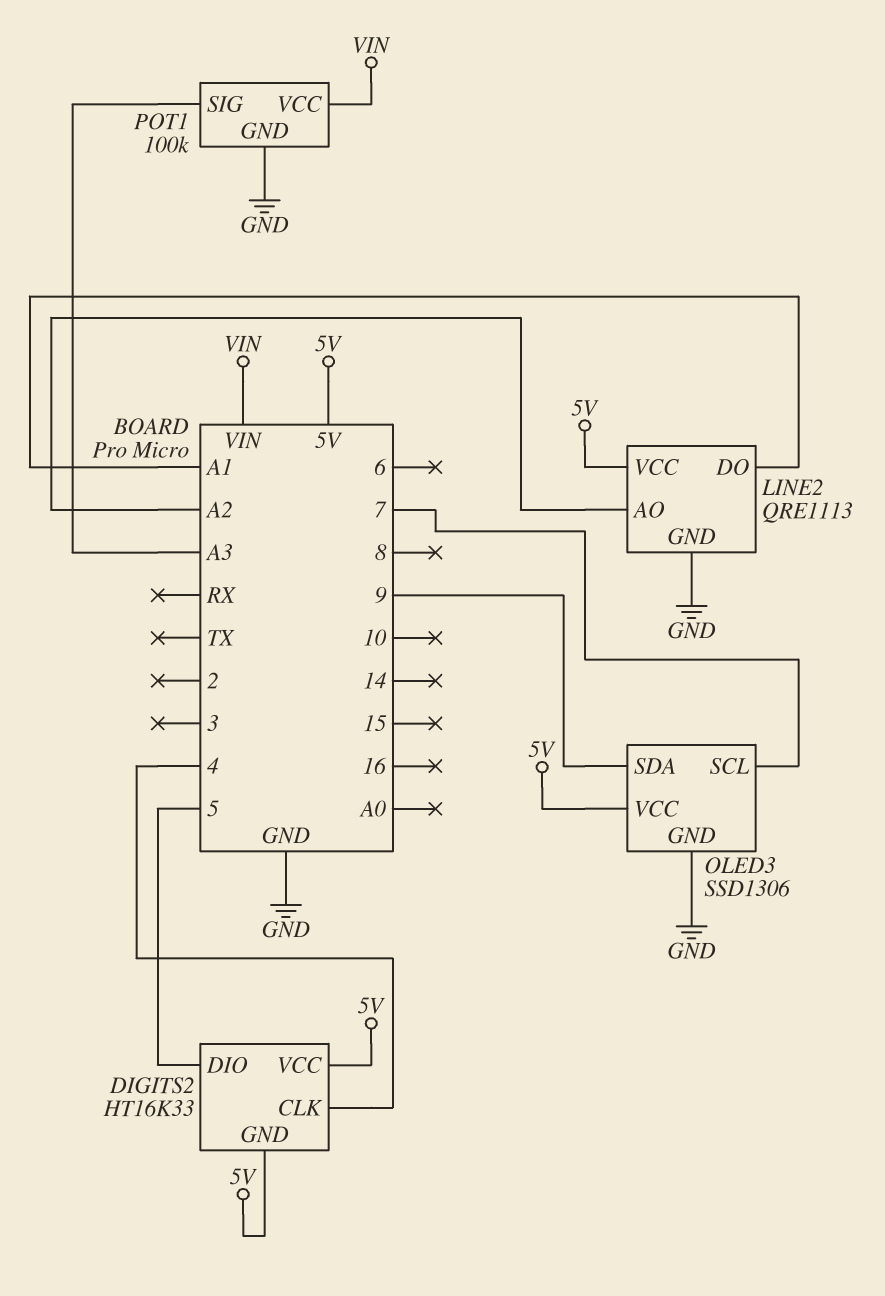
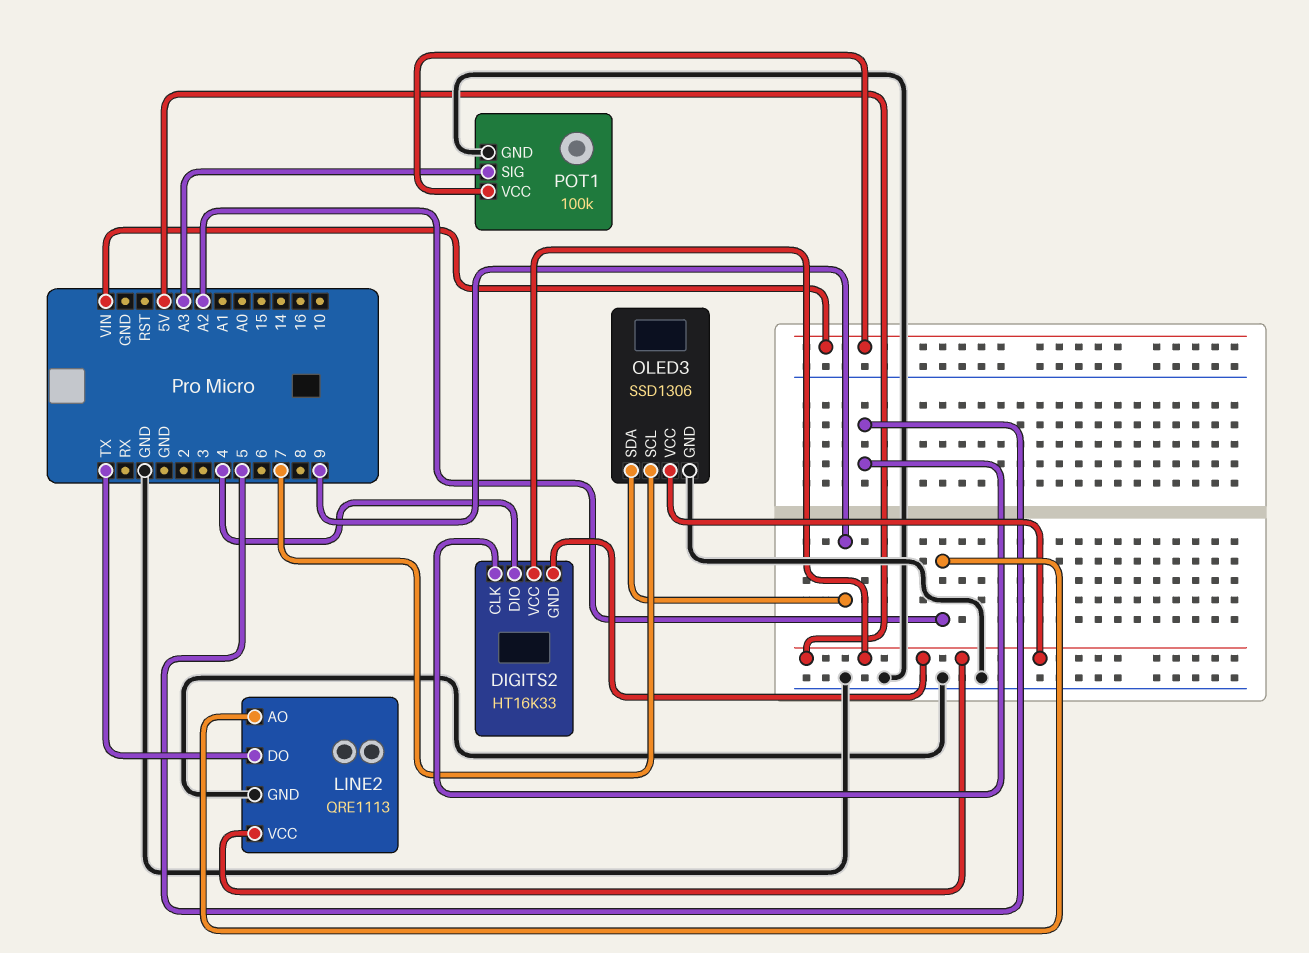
DIGITS2 pin CLK: 4 -> 5
DIGITS2 pin DIO: 5 -> 4
LINE2 pin DO: A1 -> TX

